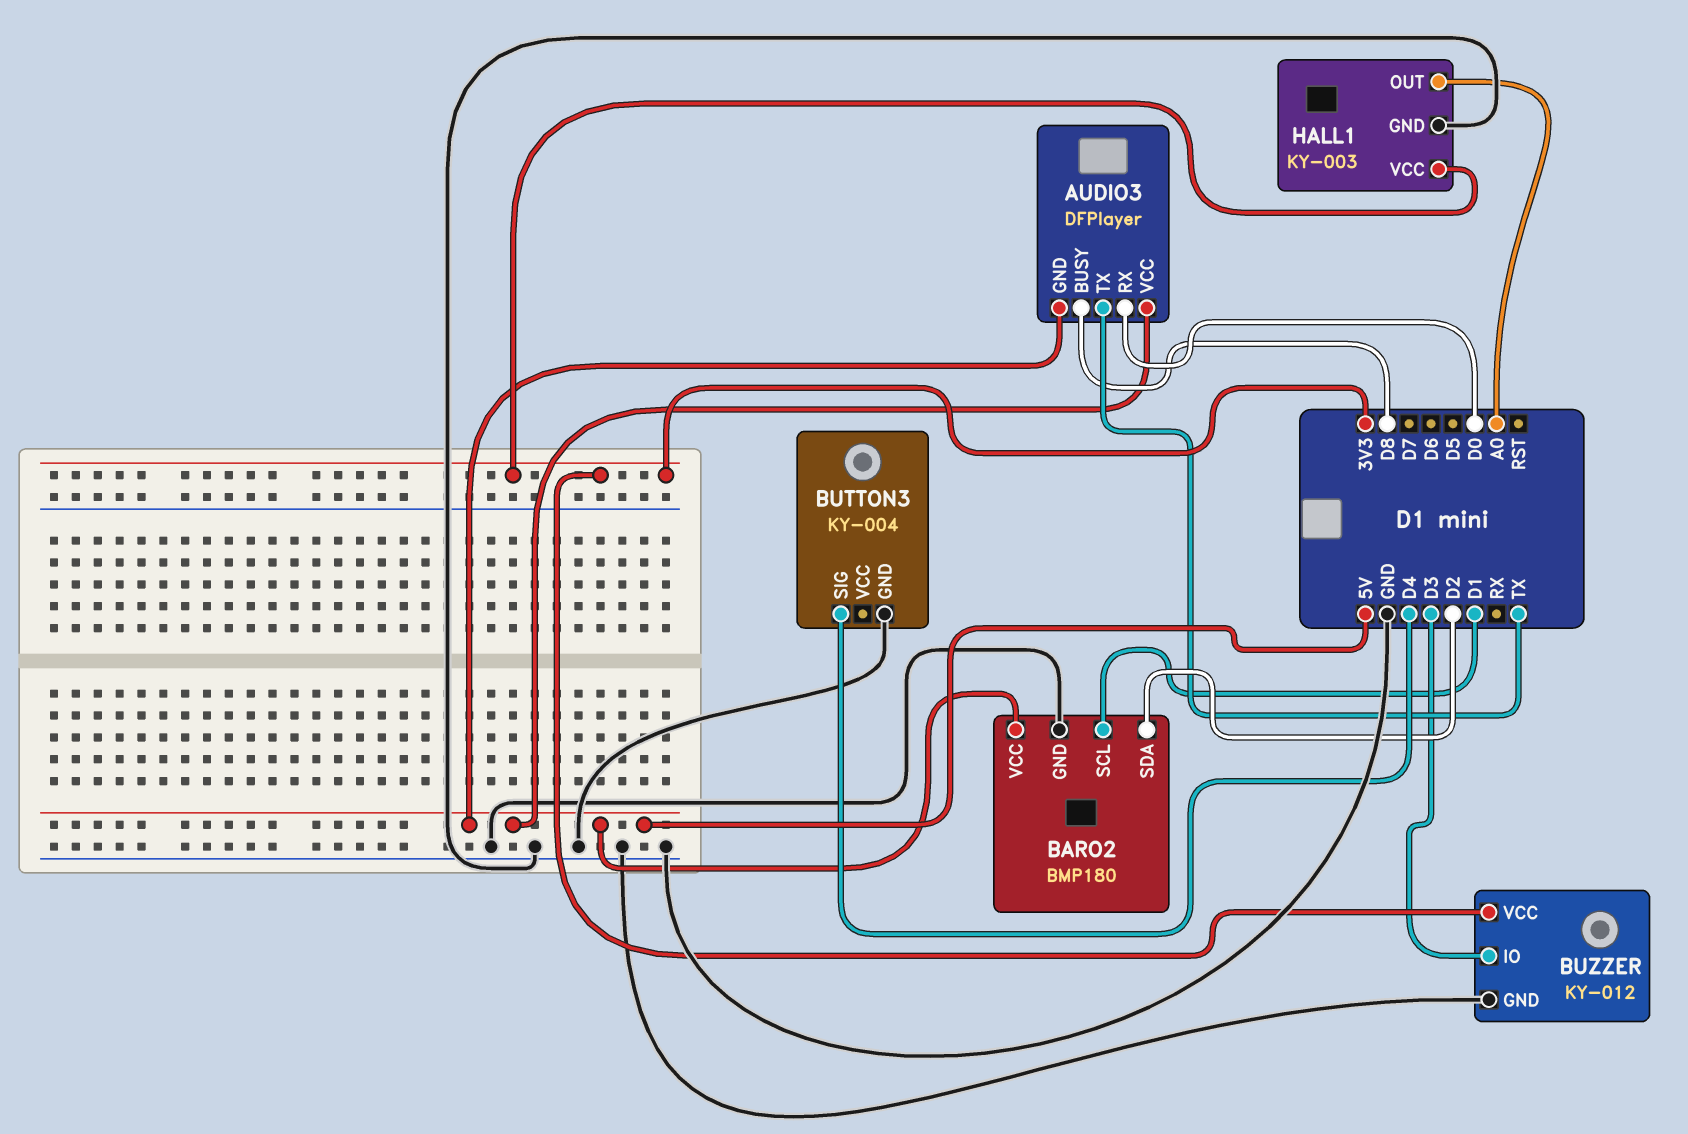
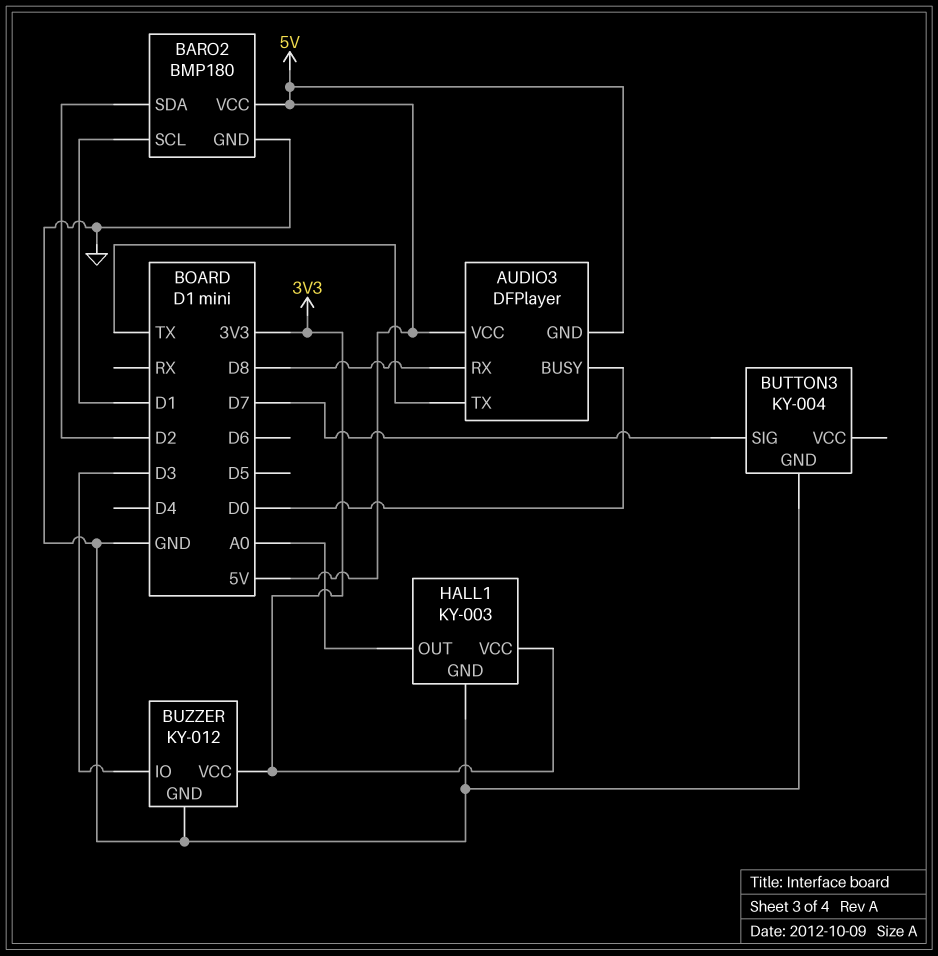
AUDIO3 pin BUSY: D8 -> D0
AUDIO3 pin RX: D0 -> D8
BUTTON3 pin SIG: D4 -> D7

